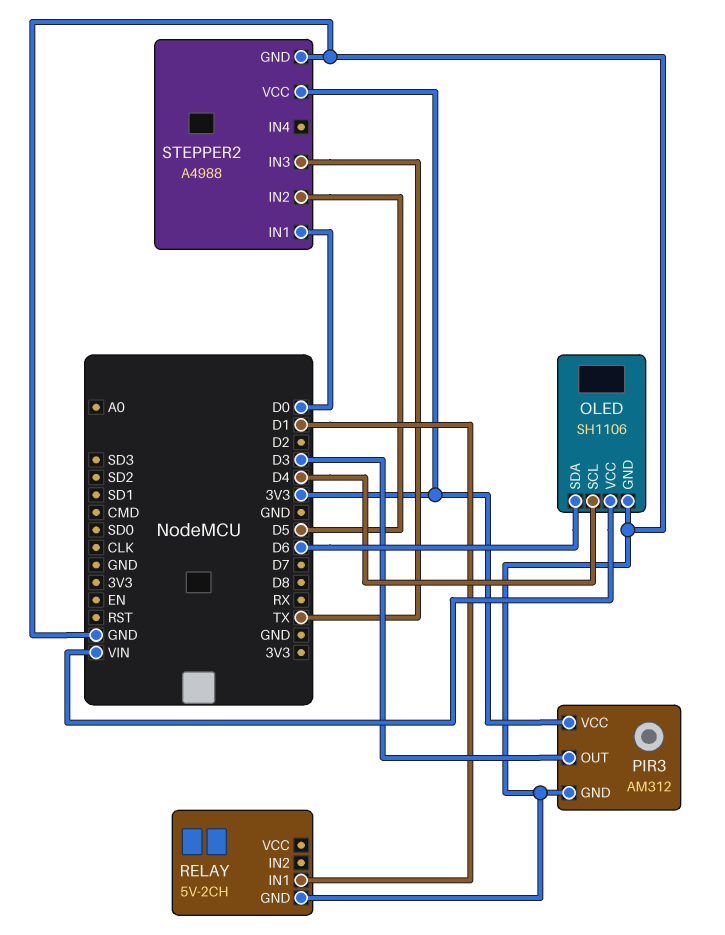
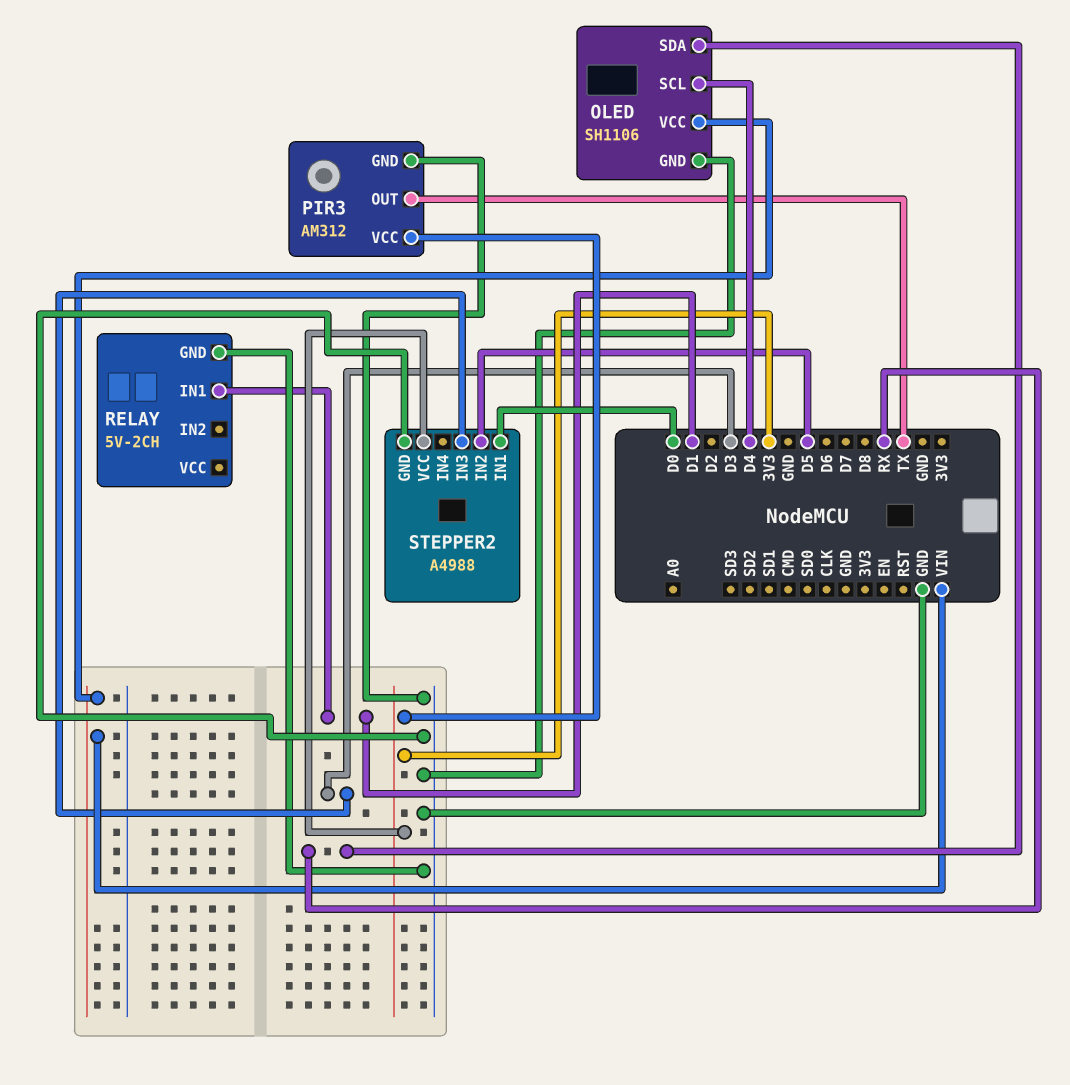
OLED pin SDA: D6 -> RX
PIR3 pin OUT: D3 -> TX
STEPPER2 pin IN3: TX -> D3

